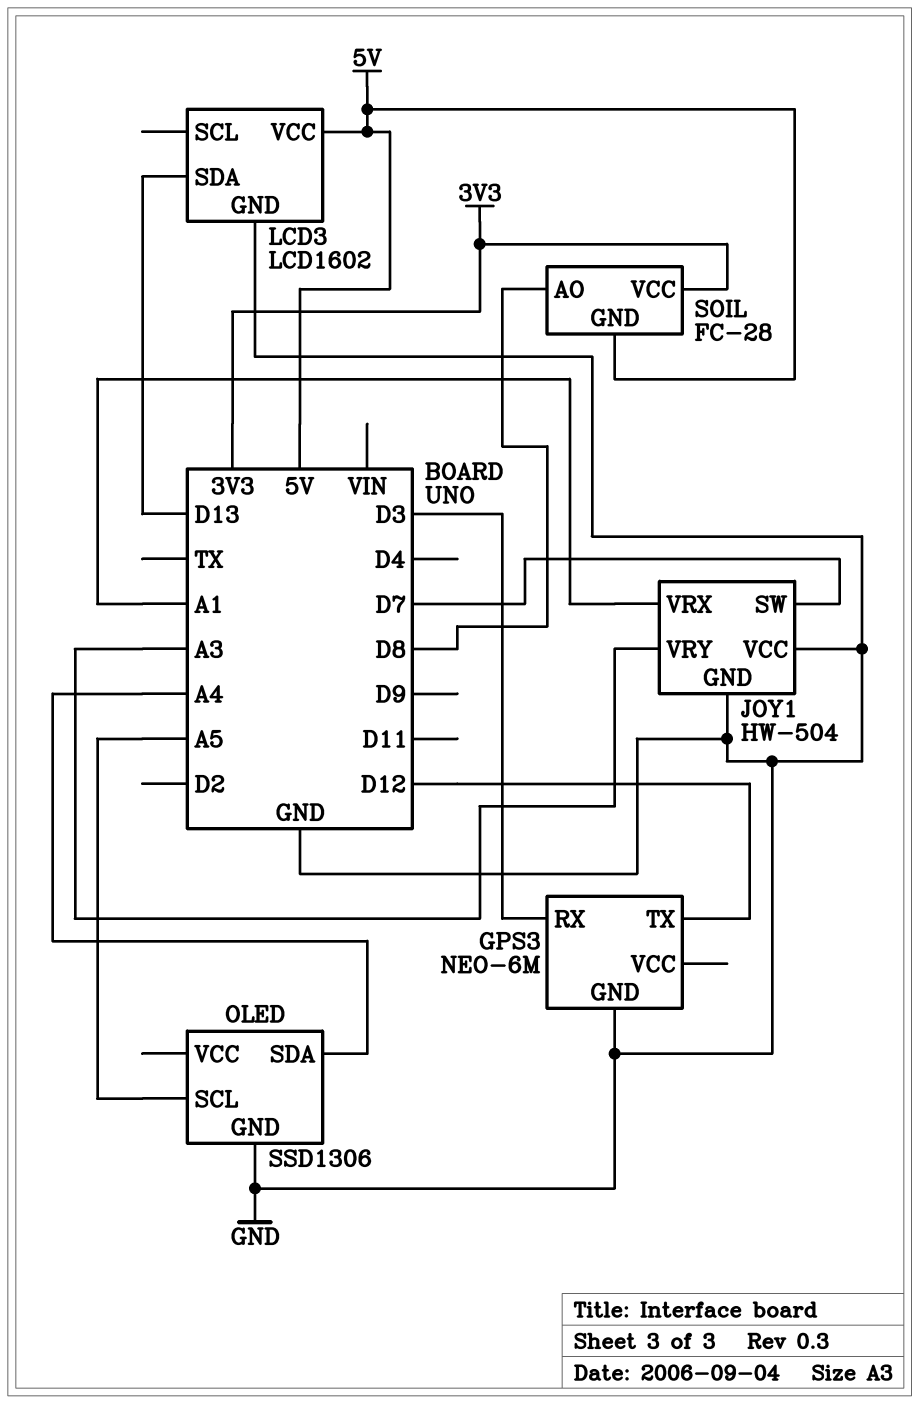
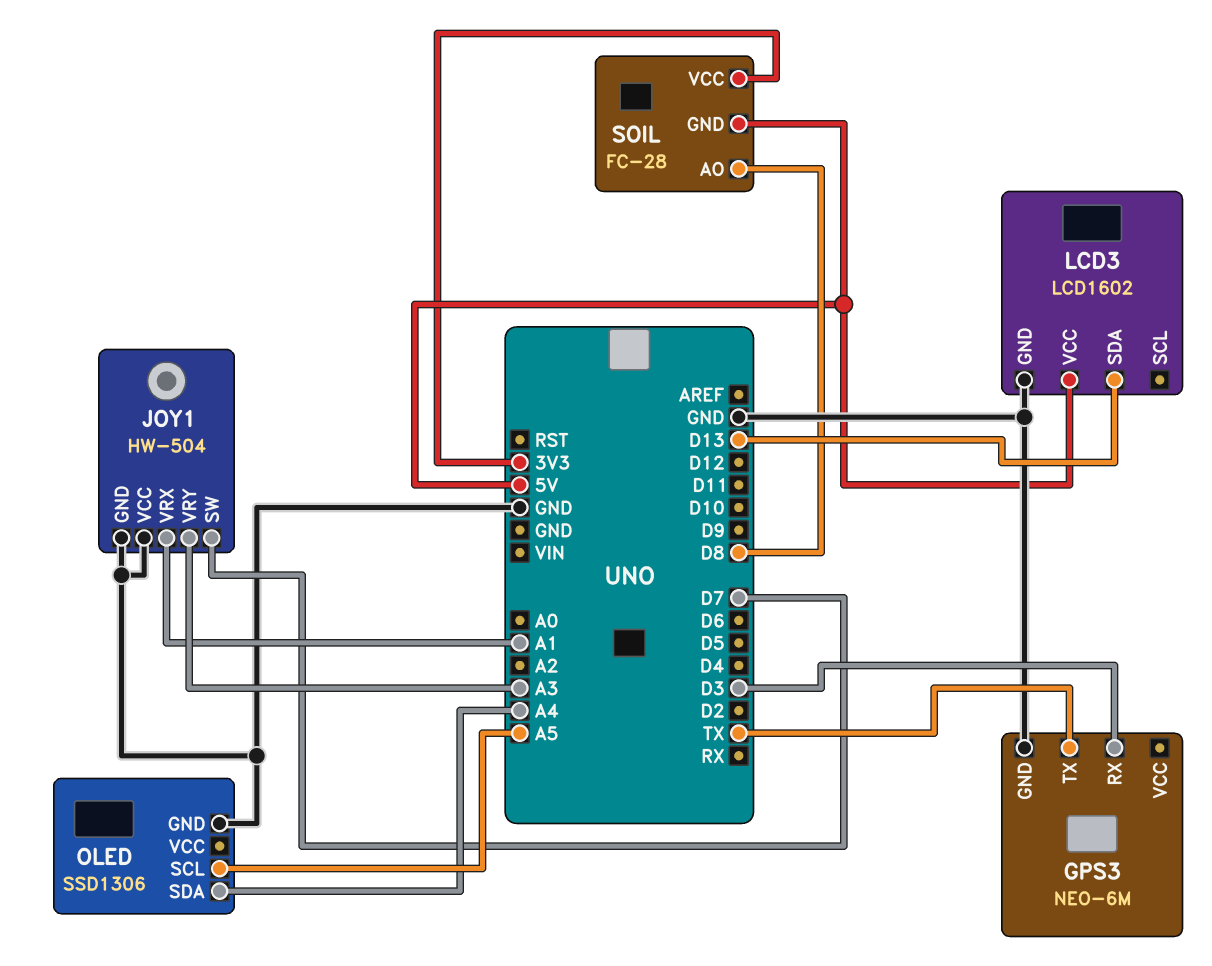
GPS3 pin TX: D12 -> TX

